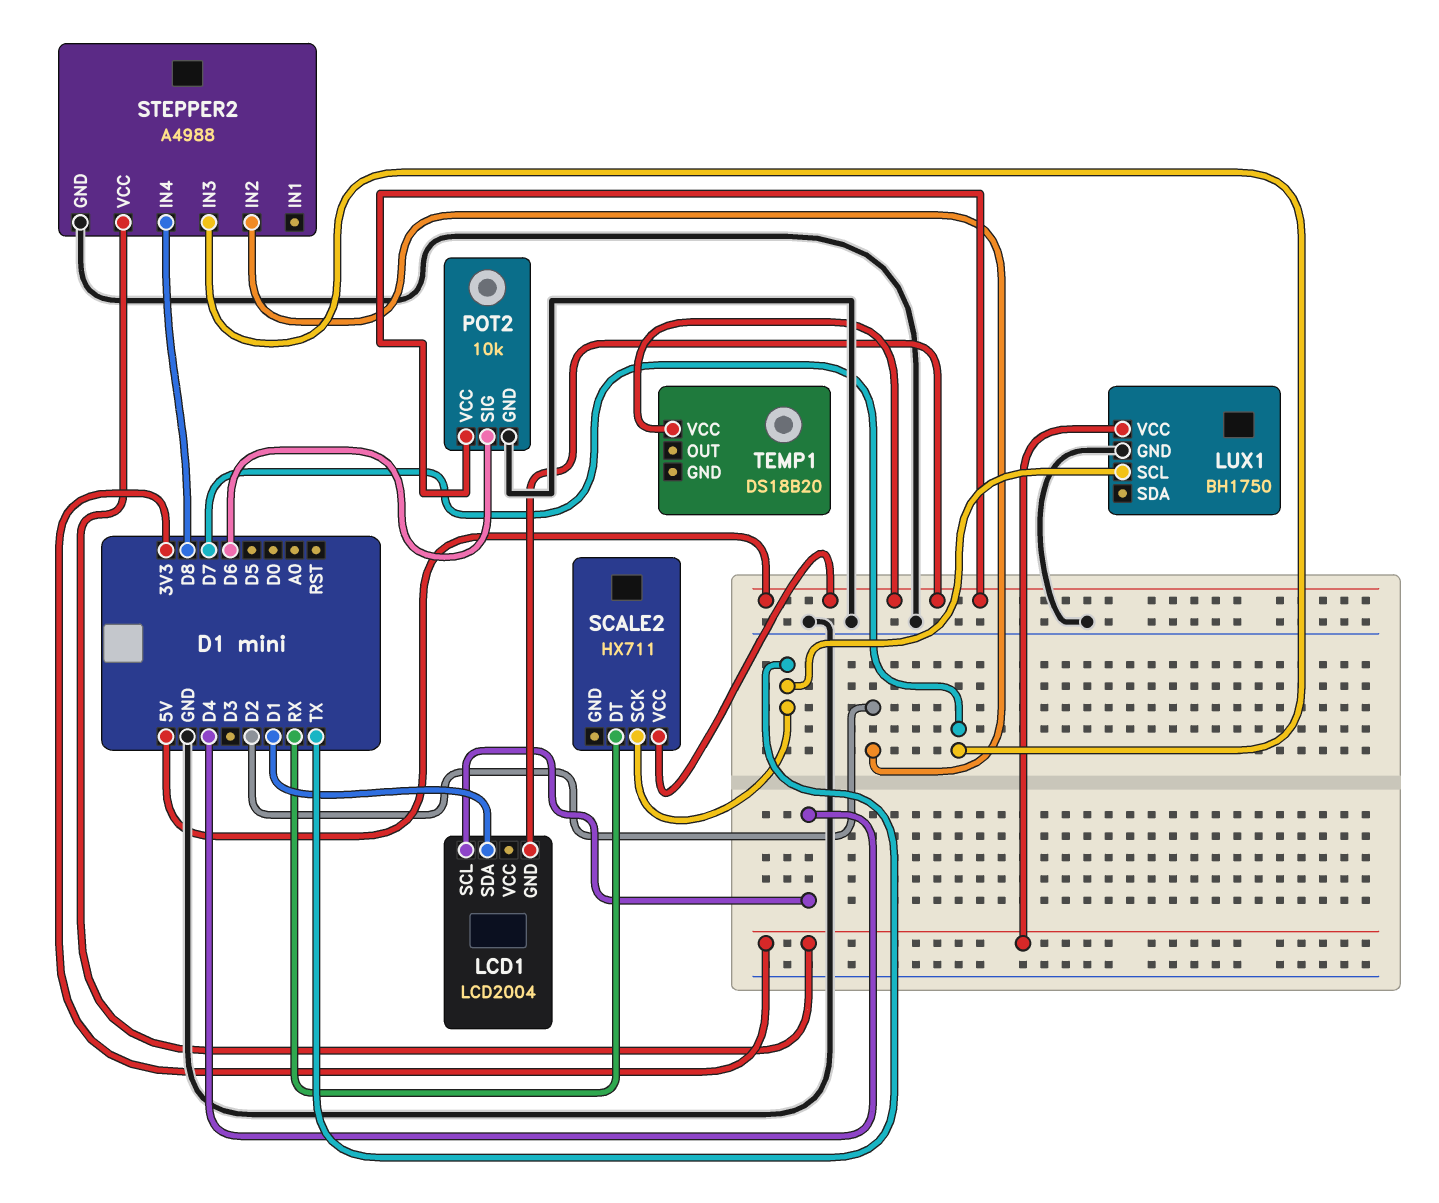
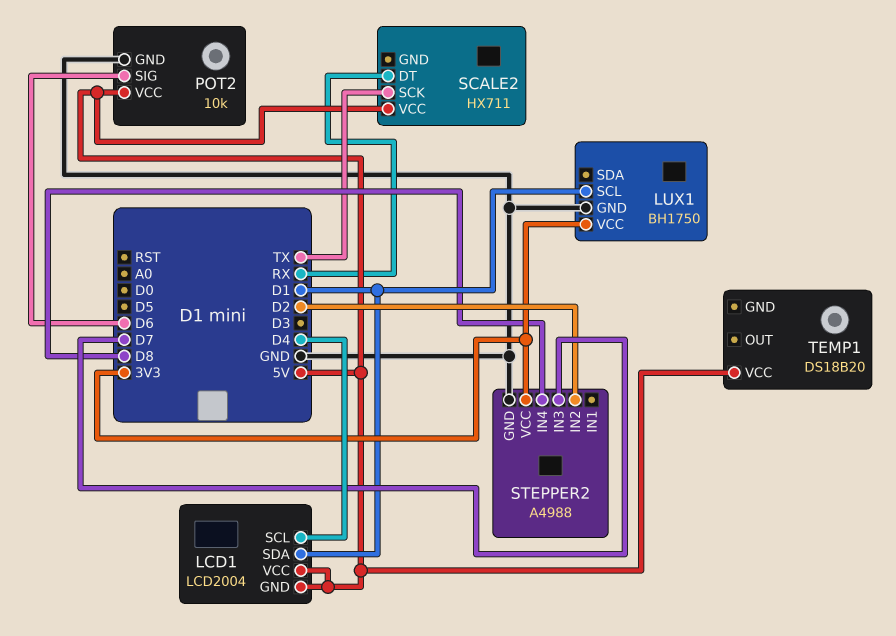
LCD1 pin VCC: none -> 5V
LUX1 pin SCL: TX -> D1

